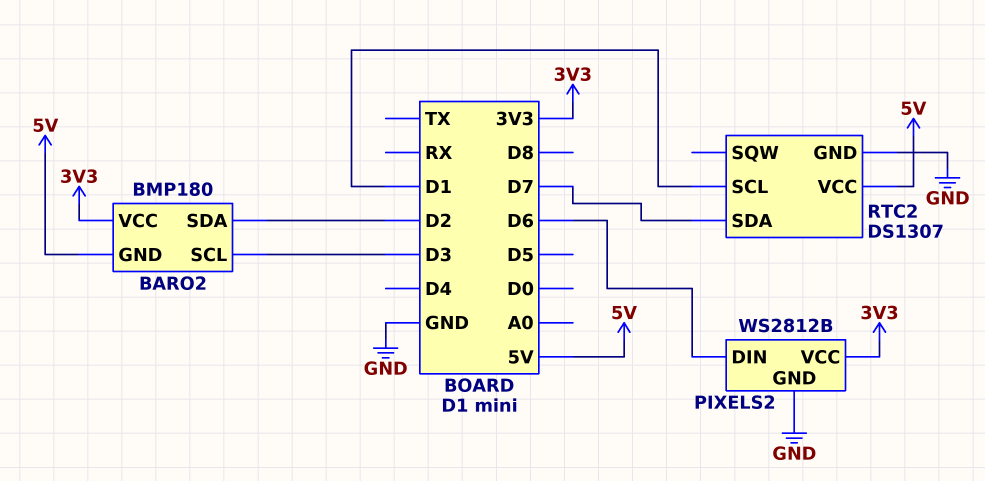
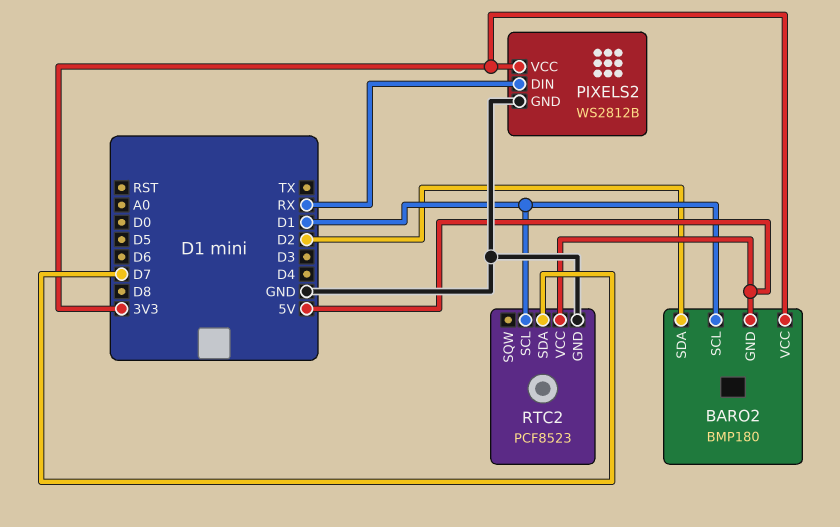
BARO2 pin SCL: D3 -> D1
PIXELS2 pin DIN: D6 -> RX
RTC2: DS1307 -> PCF8523

